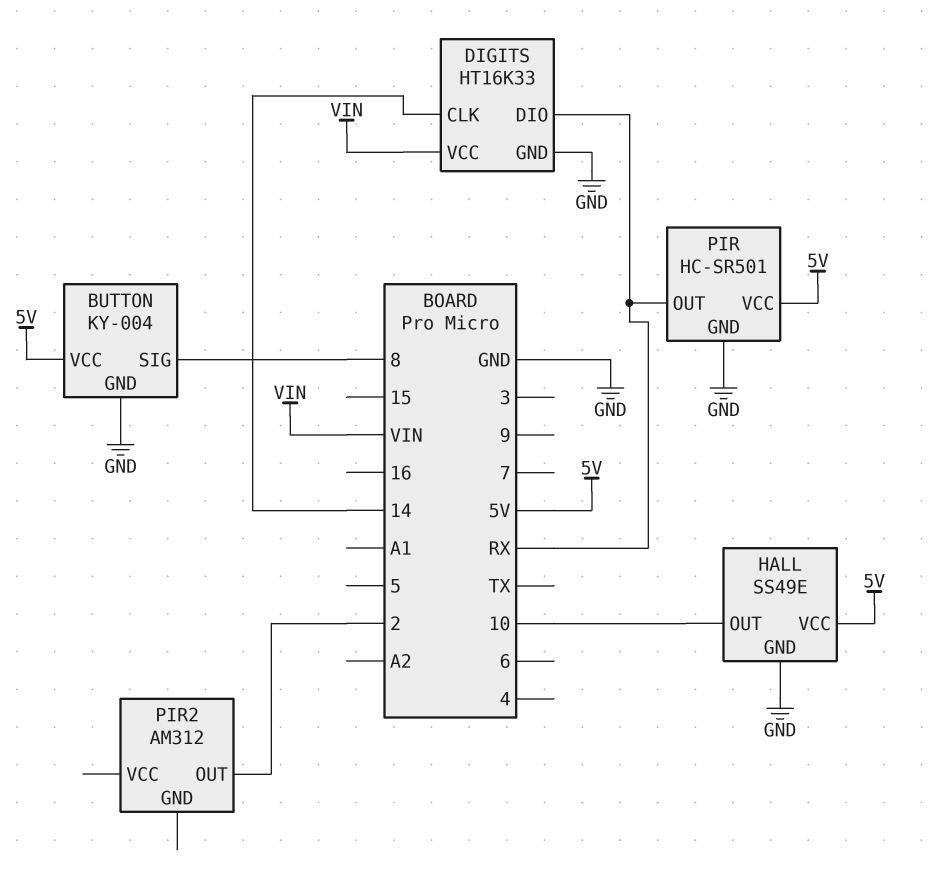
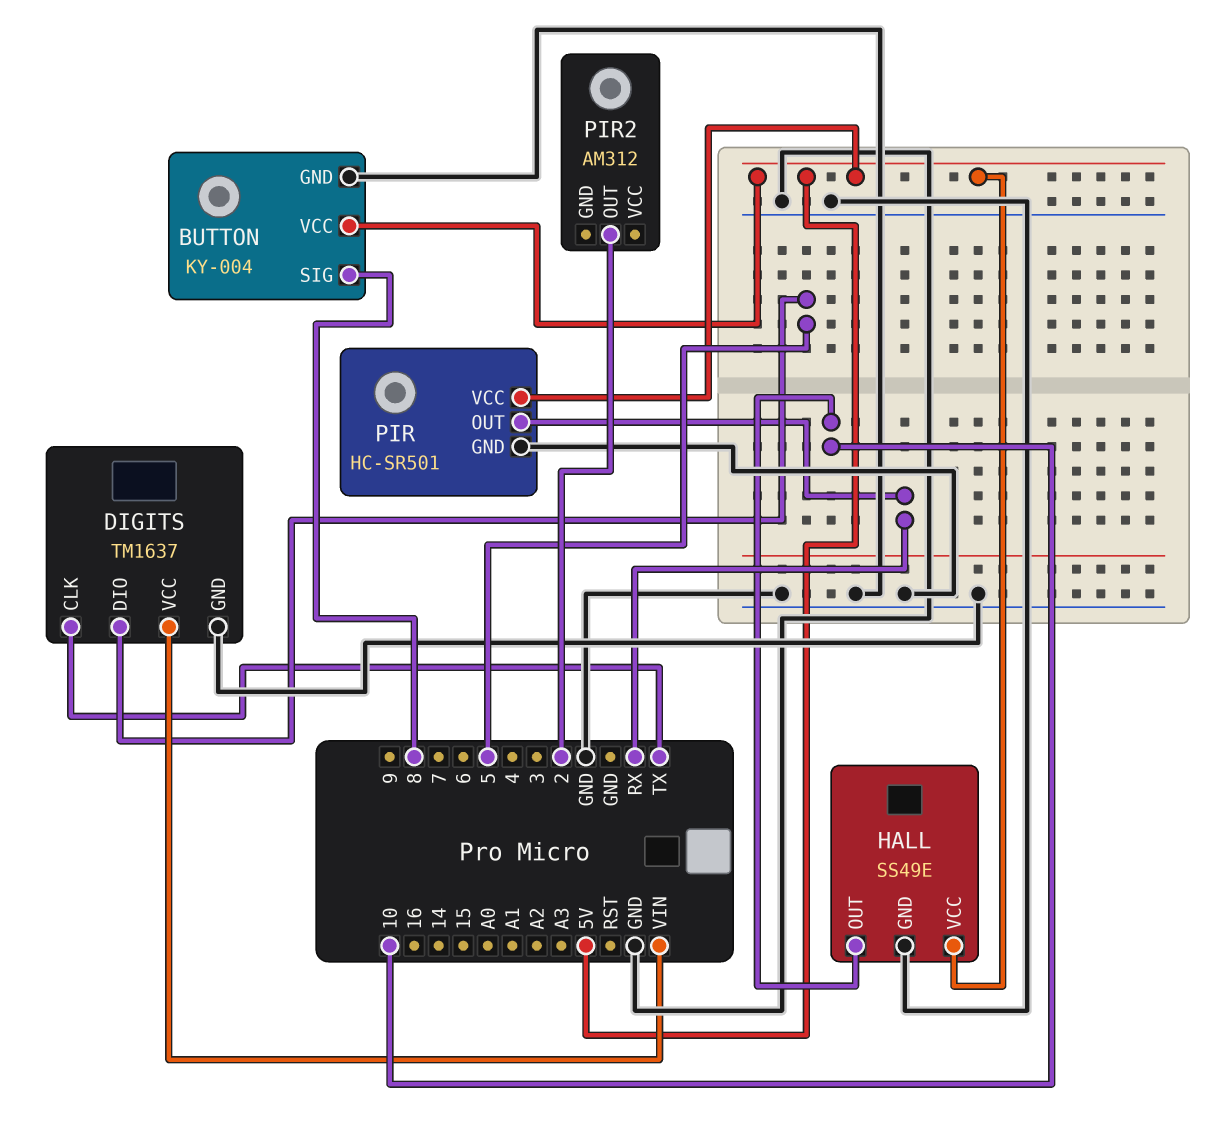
DIGITS: HT16K33 -> TM1637
DIGITS pin CLK: 14 -> TX
DIGITS pin DIO: RX -> 5

